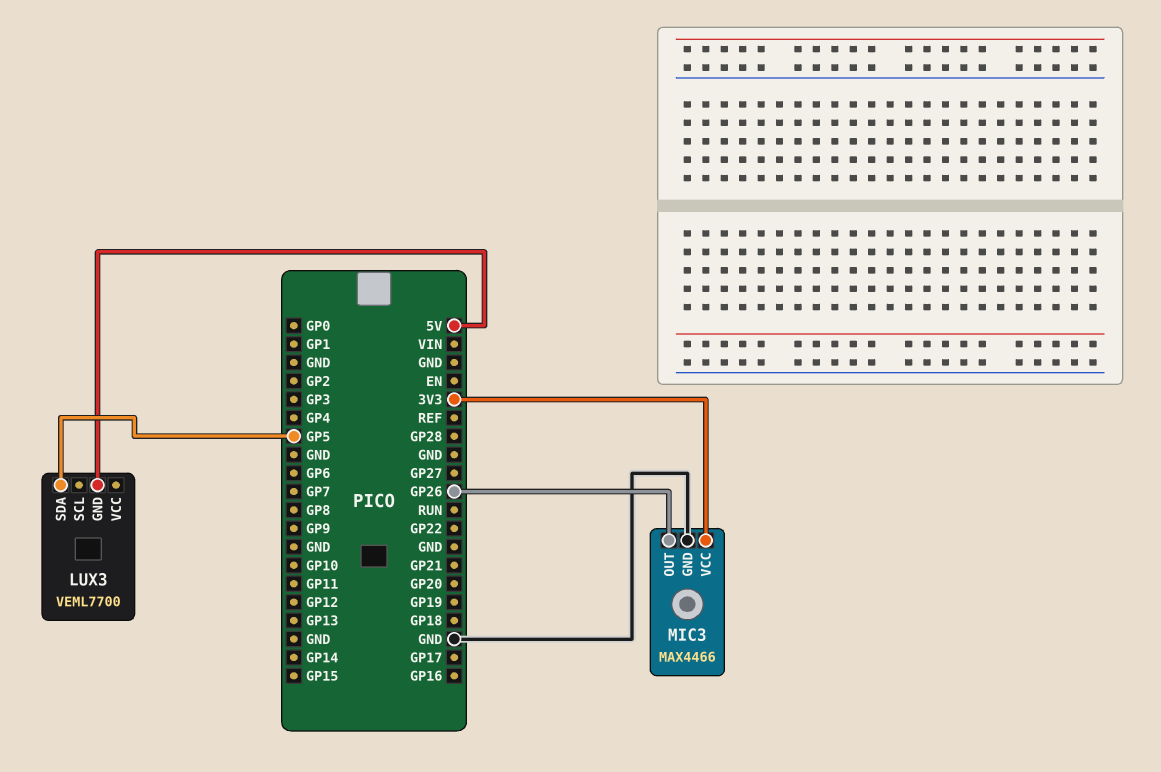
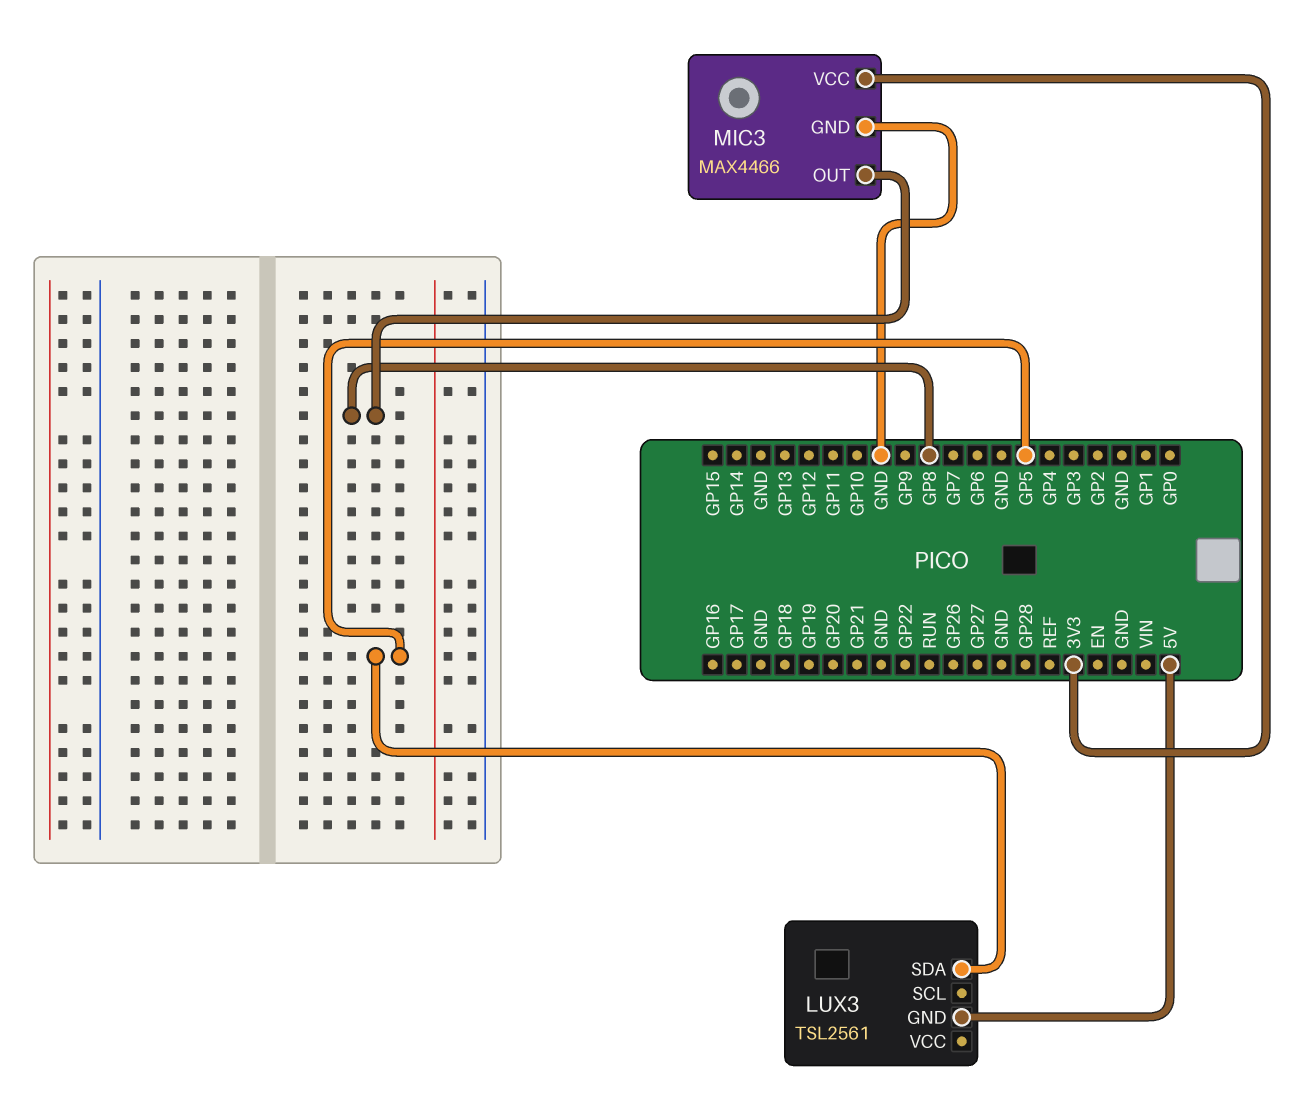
LUX3: VEML7700 -> TSL2561
MIC3 pin OUT: GP26 -> GP8

